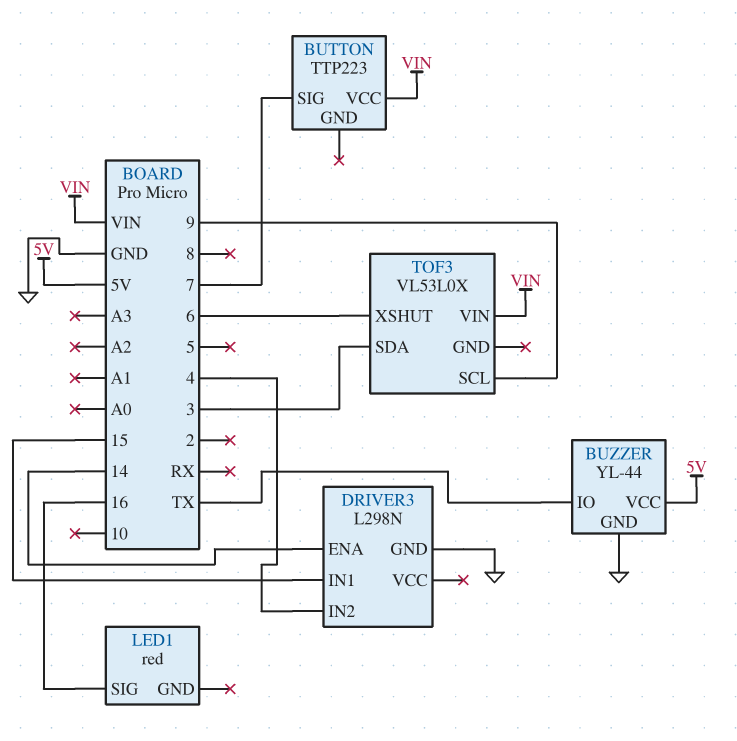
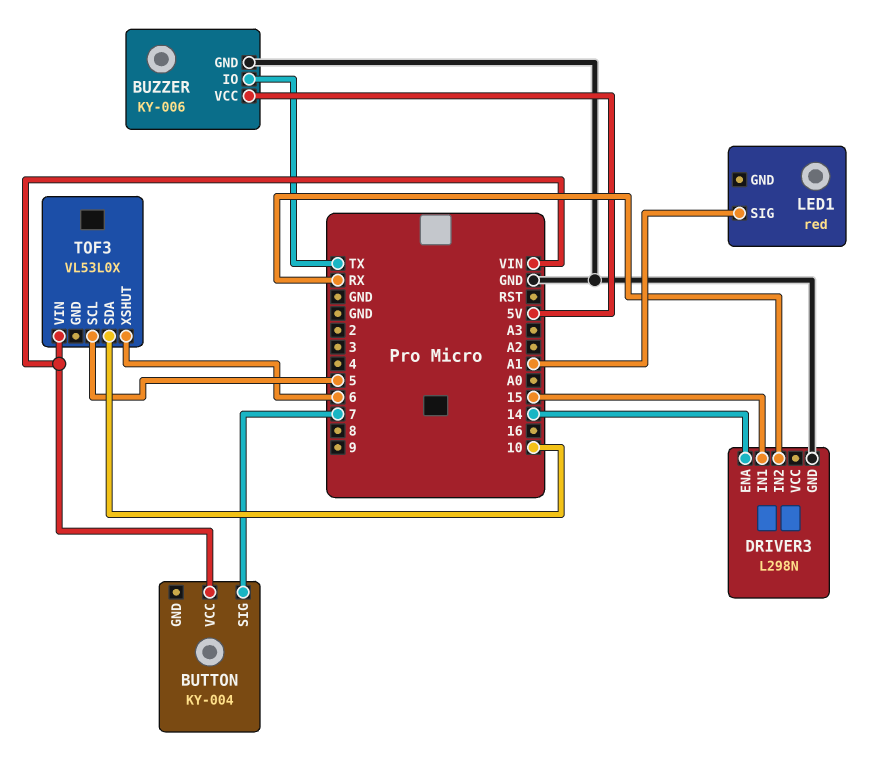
BUTTON: TTP223 -> KY-004
BUZZER: YL-44 -> KY-006
DRIVER3 pin IN2: 4 -> RX
LED1 pin SIG: 16 -> A1
TOF3 pin SCL: 9 -> 5
TOF3 pin SDA: 3 -> 10

